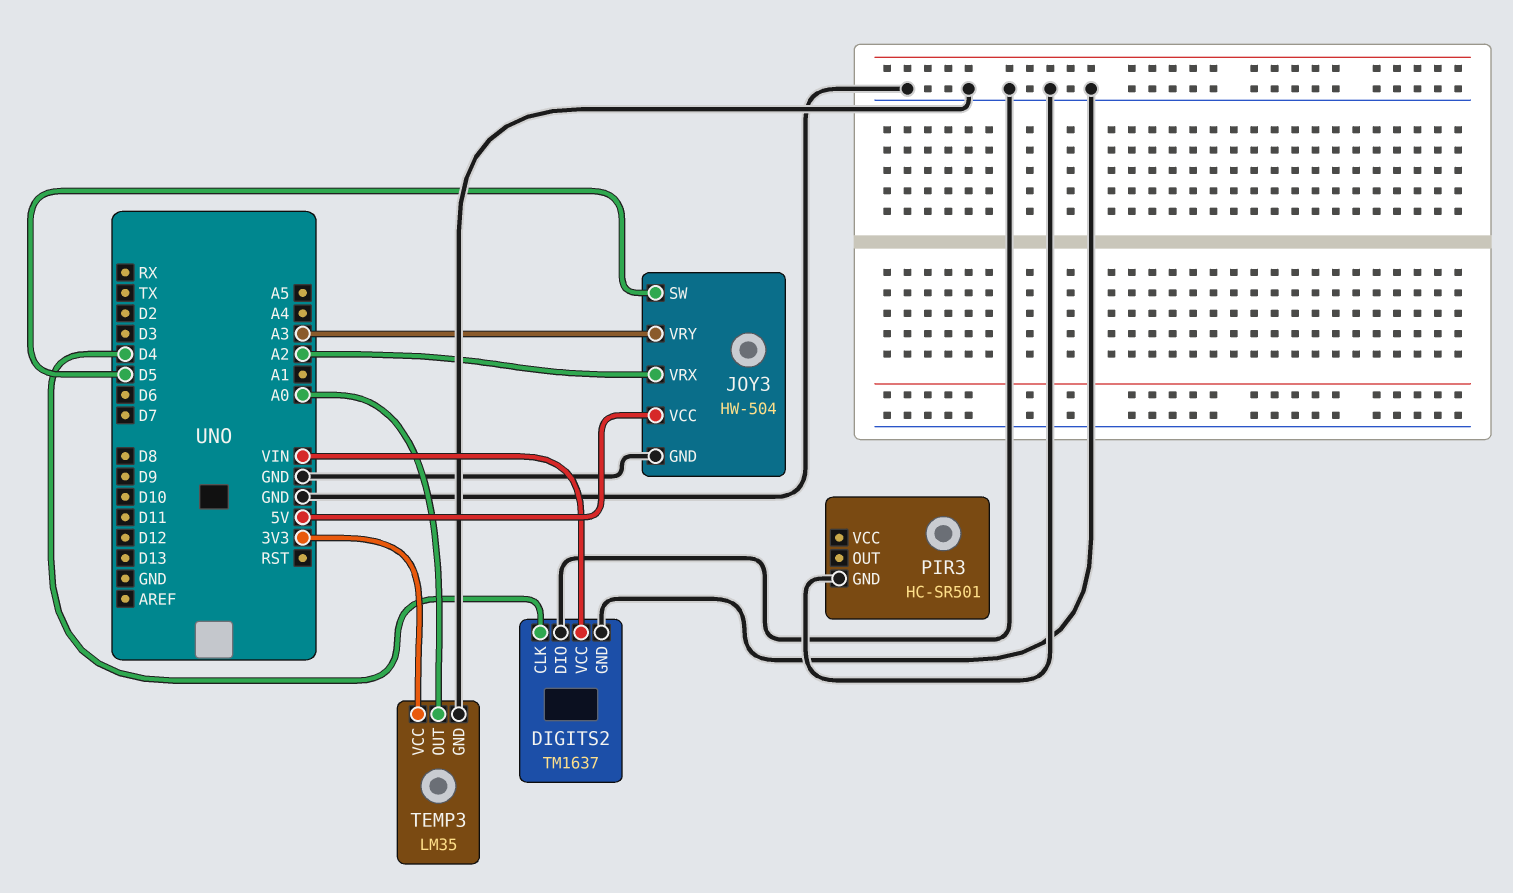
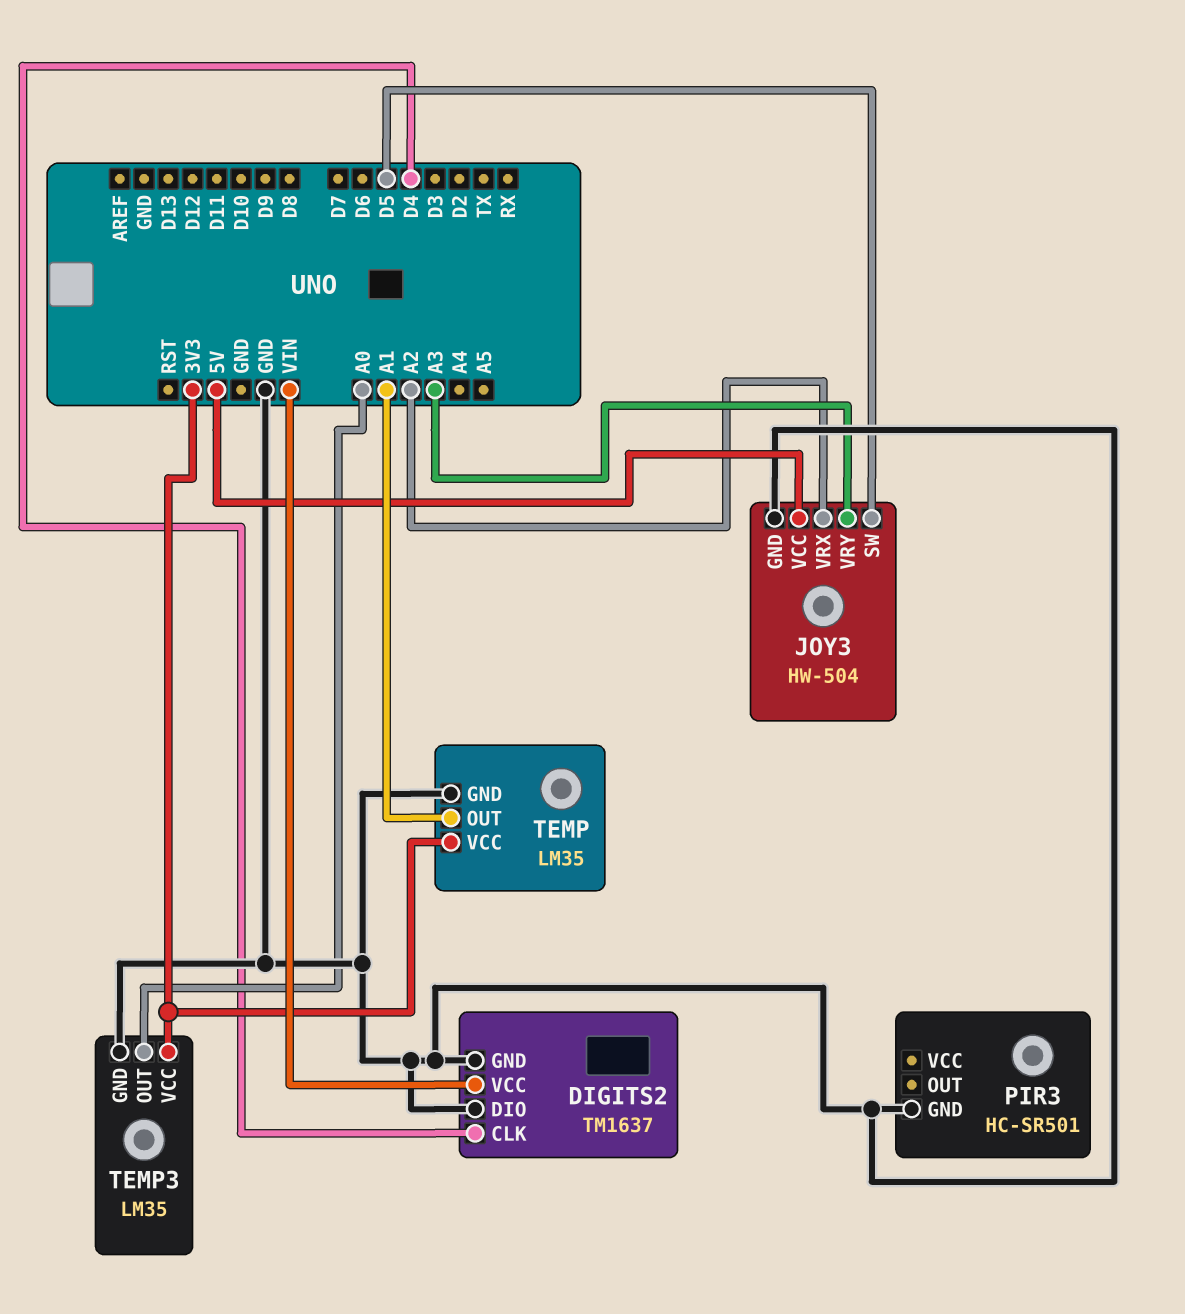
TEMP: none -> LM35
TEMP pin GND: none -> GND
TEMP pin OUT: none -> A1
TEMP pin VCC: none -> 3V3

